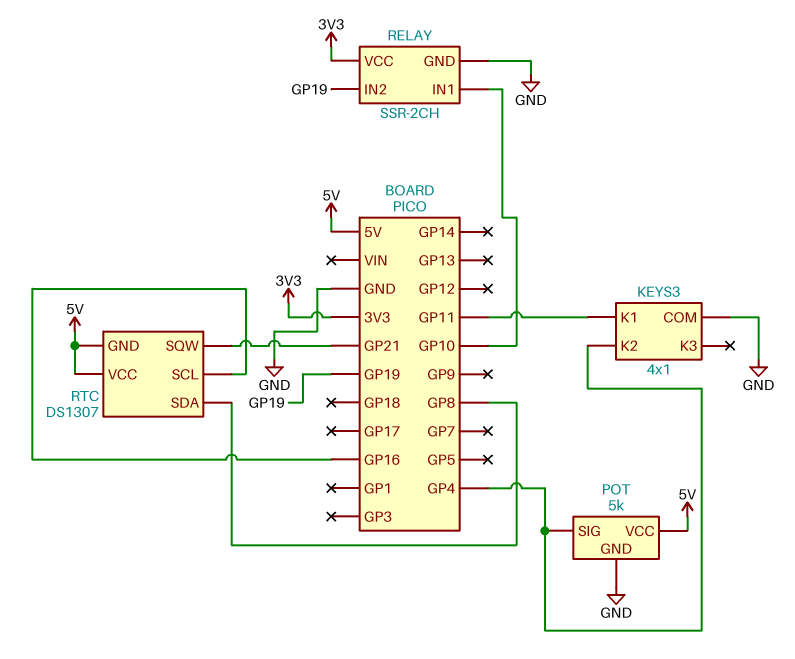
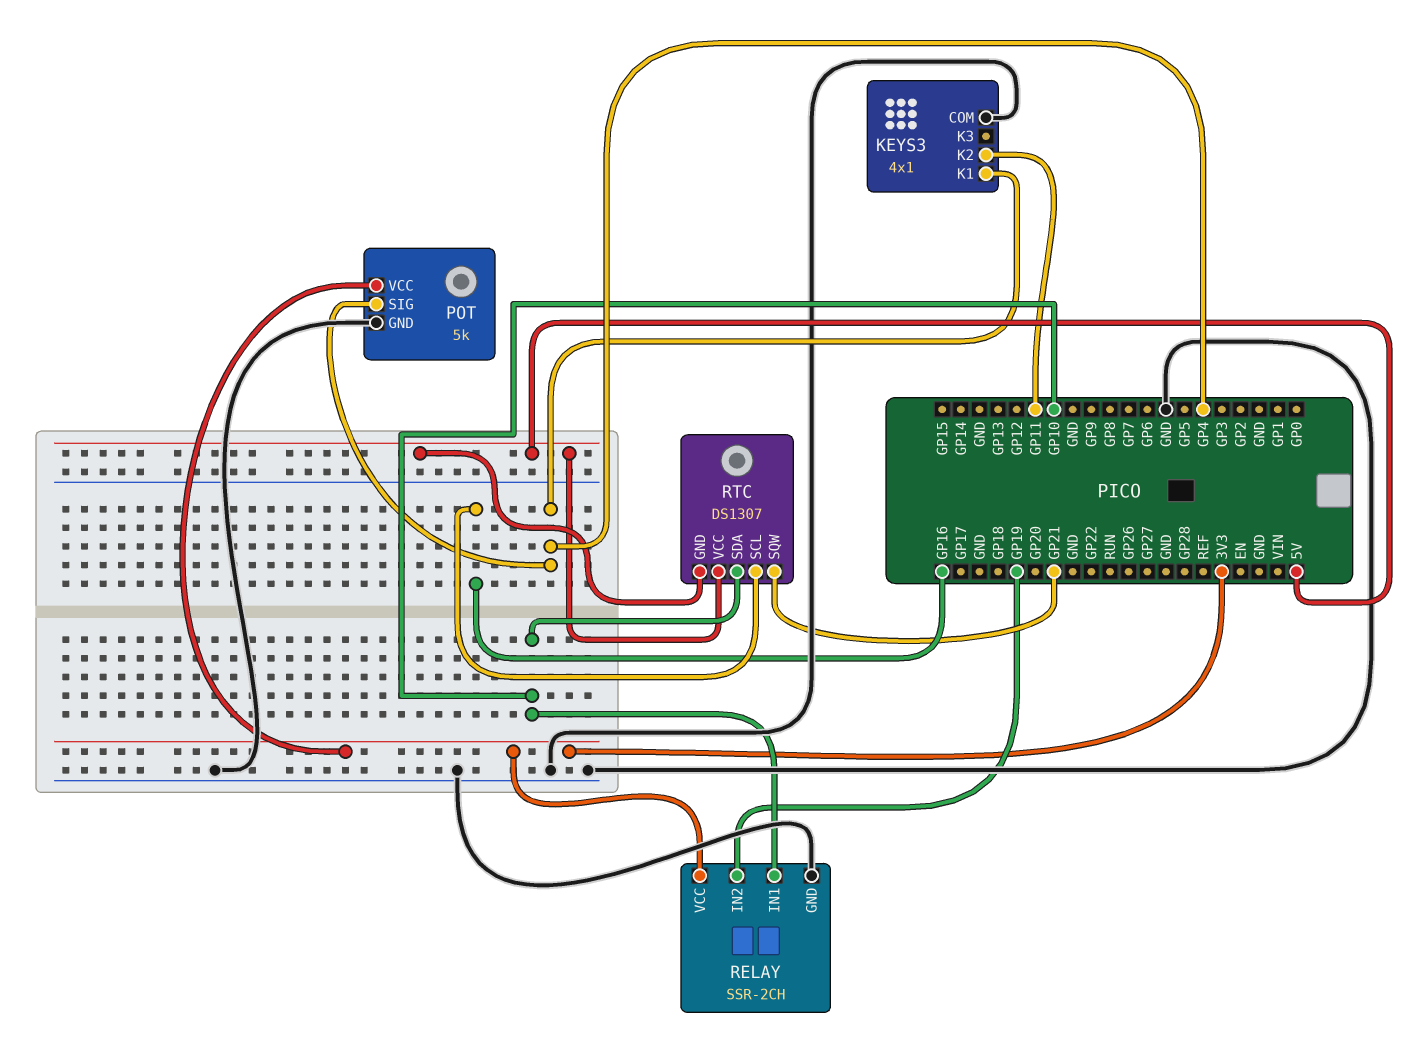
KEYS3 pin K1: GP11 -> GP4
KEYS3 pin K2: GP4 -> GP11
POT pin VCC: 5V -> 3V3
RTC pin SDA: GP8 -> GP10

